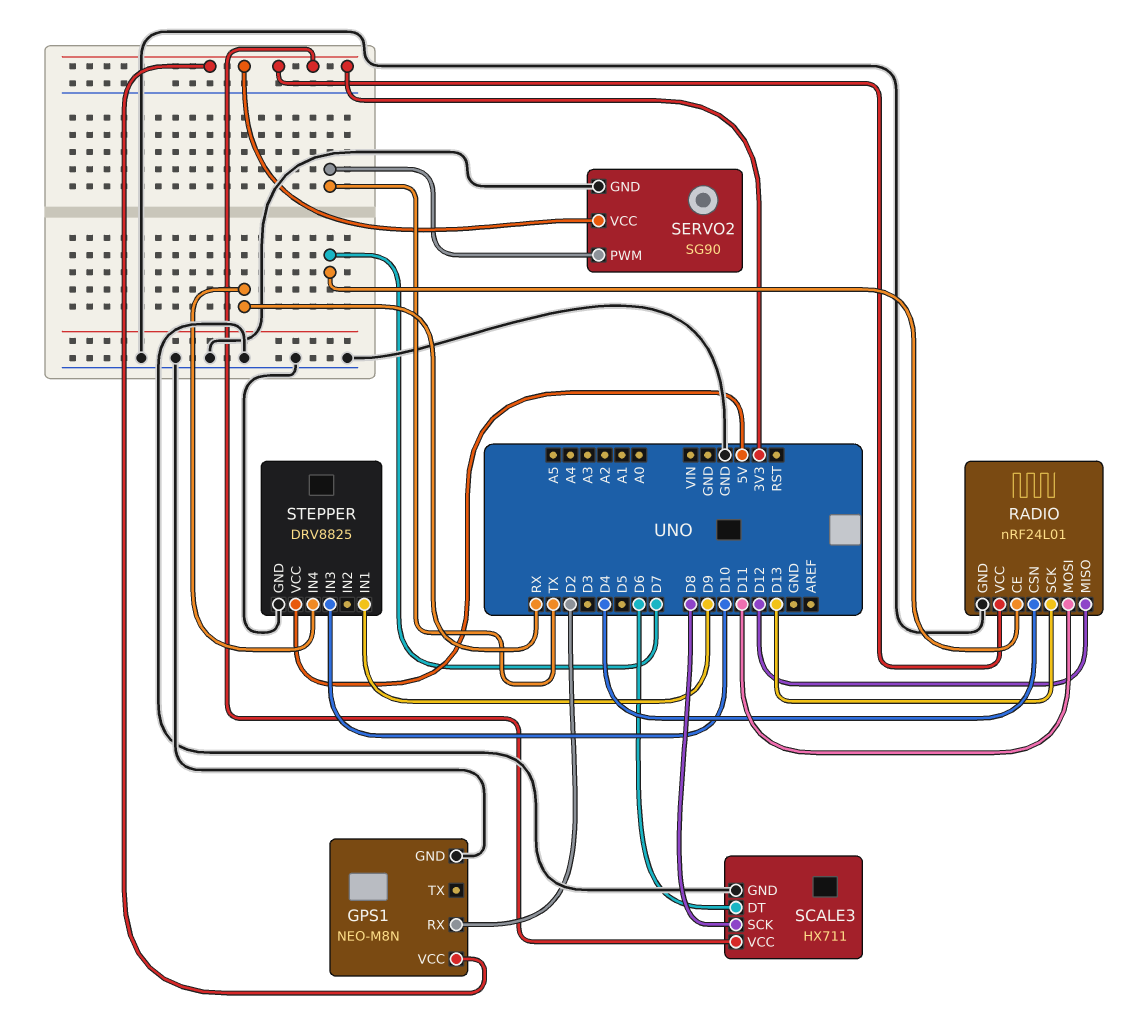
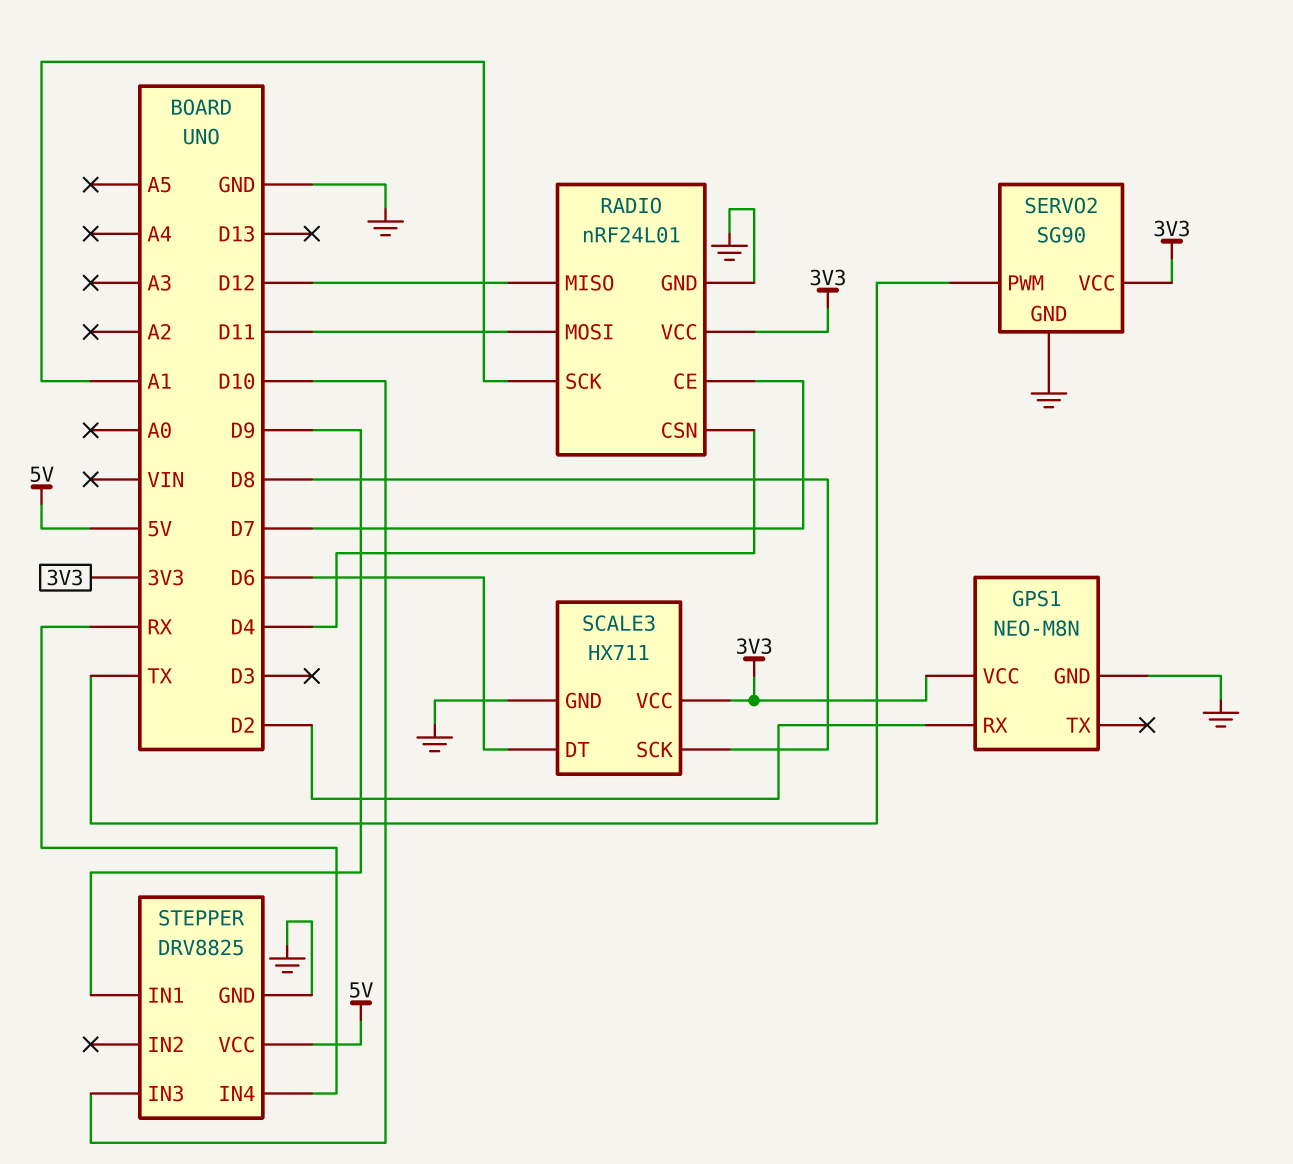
RADIO pin SCK: D13 -> A1

